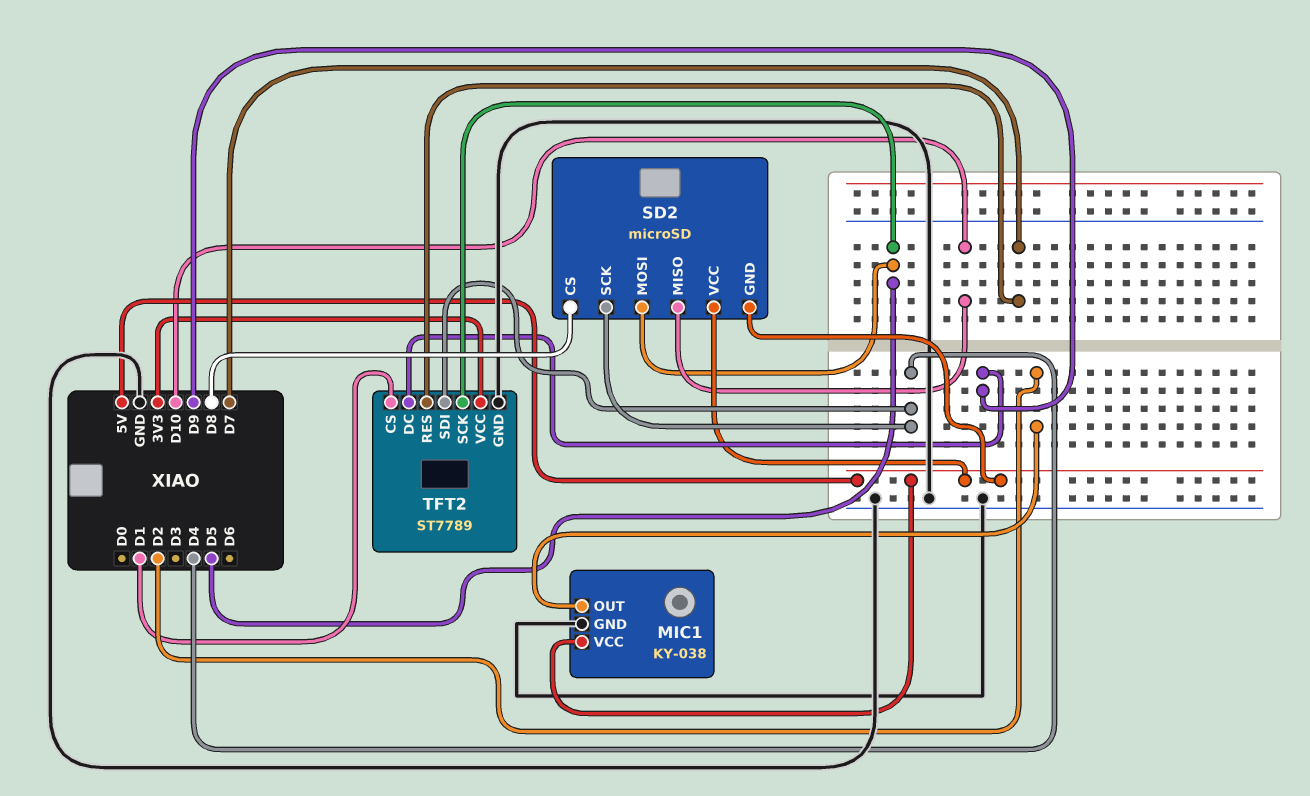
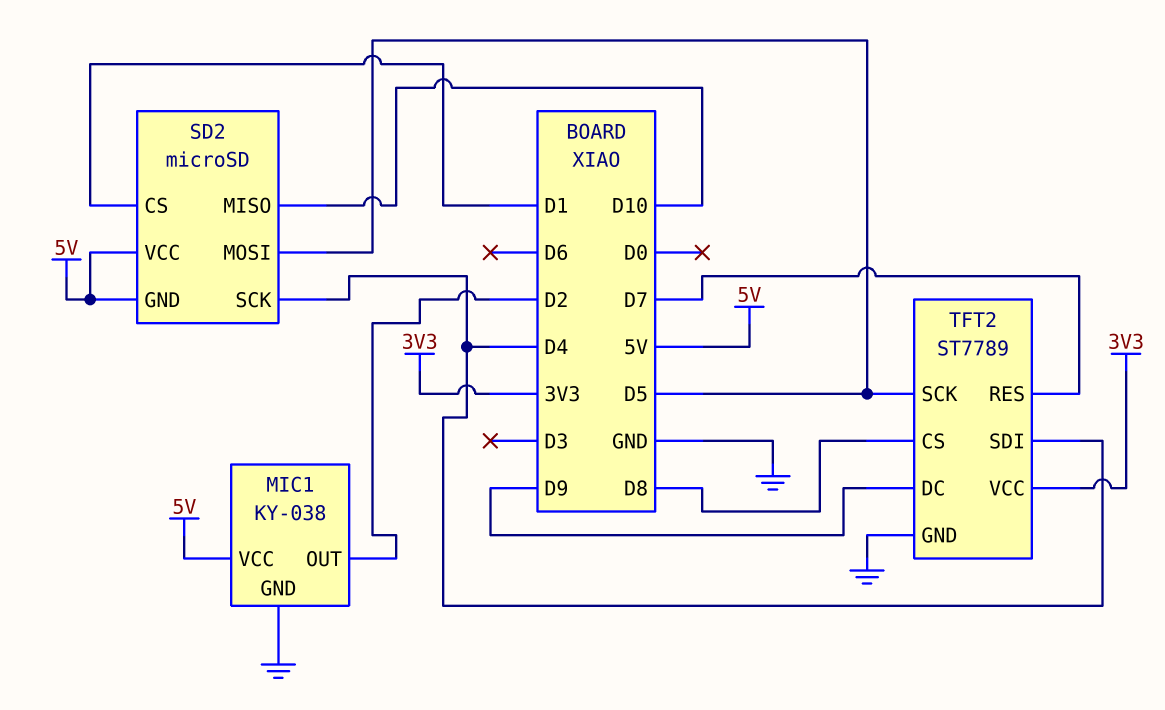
SD2 pin CS: D8 -> D1
TFT2 pin CS: D1 -> D8

